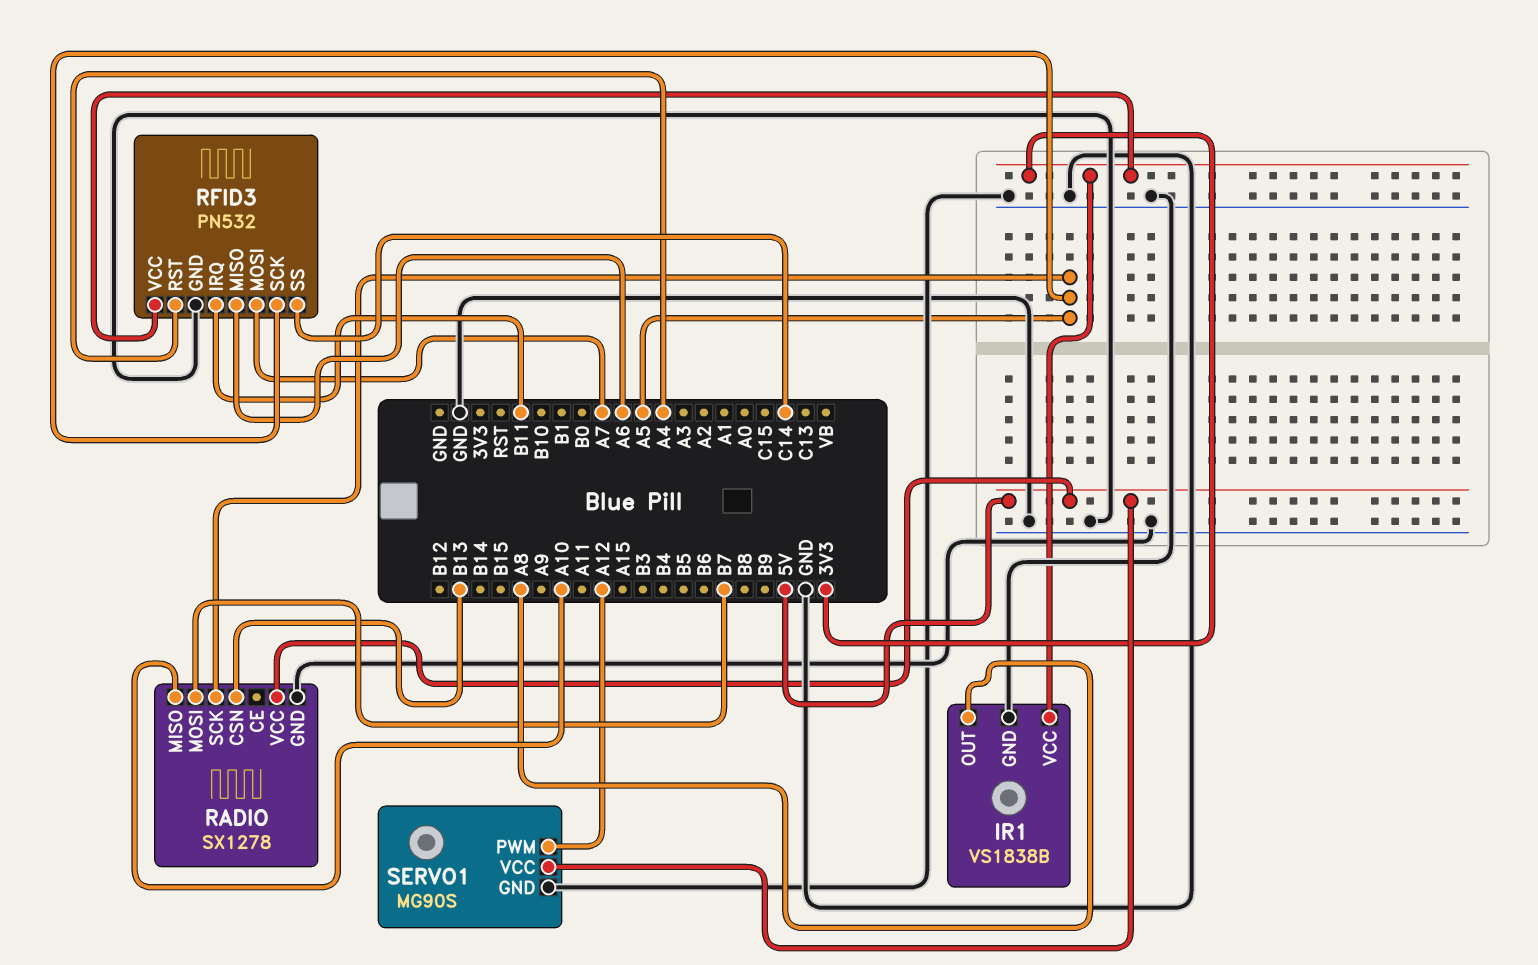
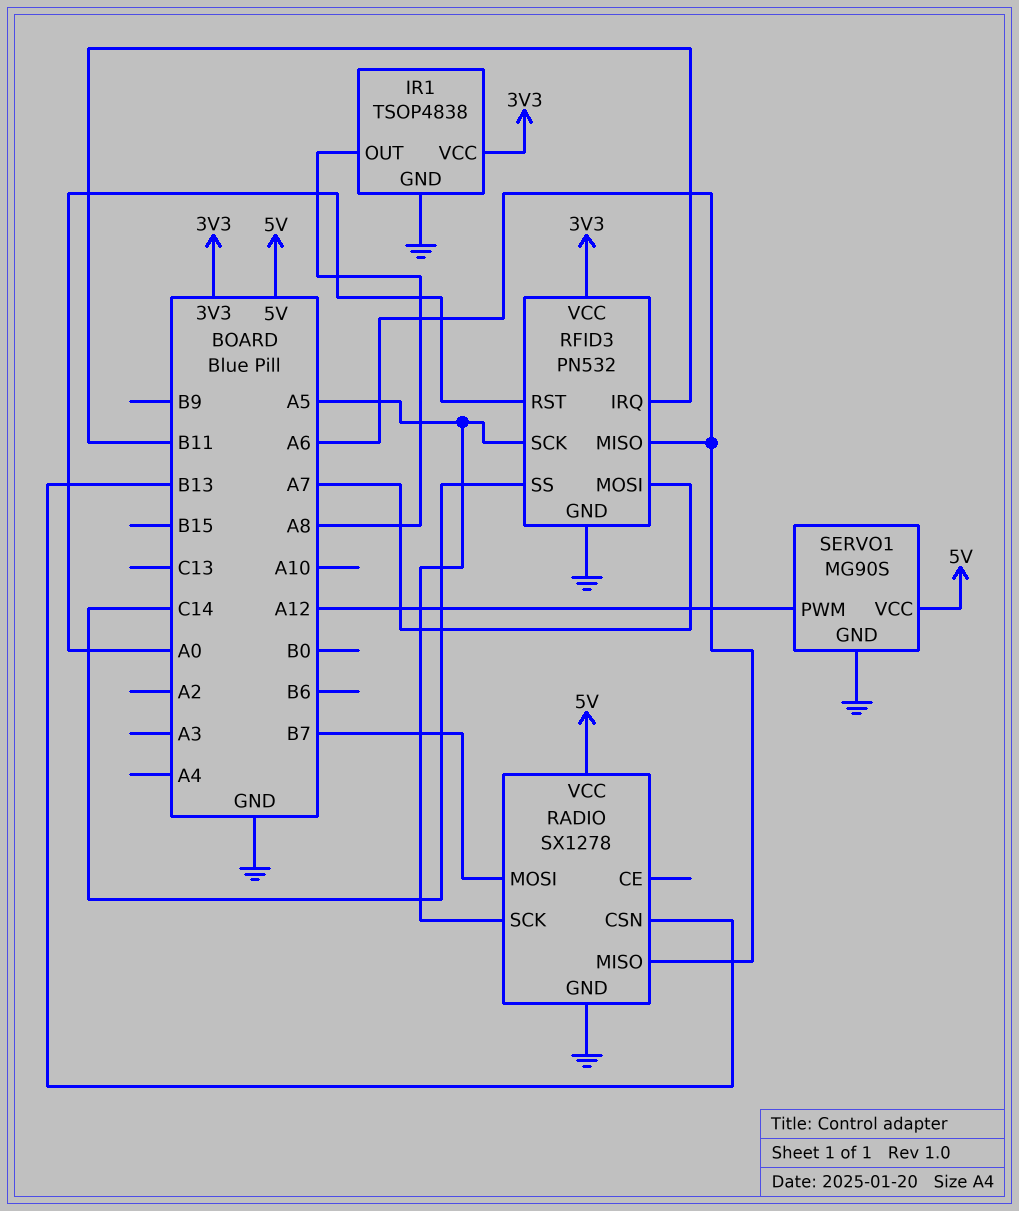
IR1: VS1838B -> TSOP4838
RADIO pin MISO: A10 -> A6
RFID3 pin RST: A4 -> A0

